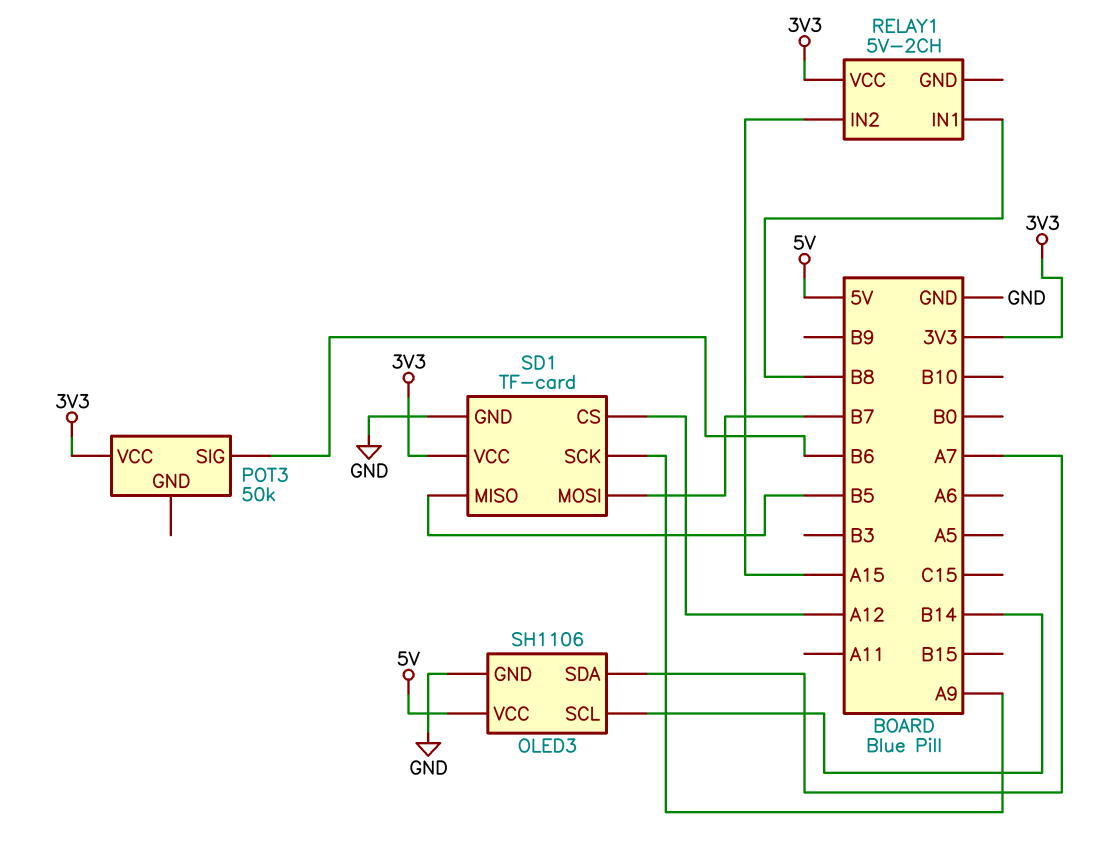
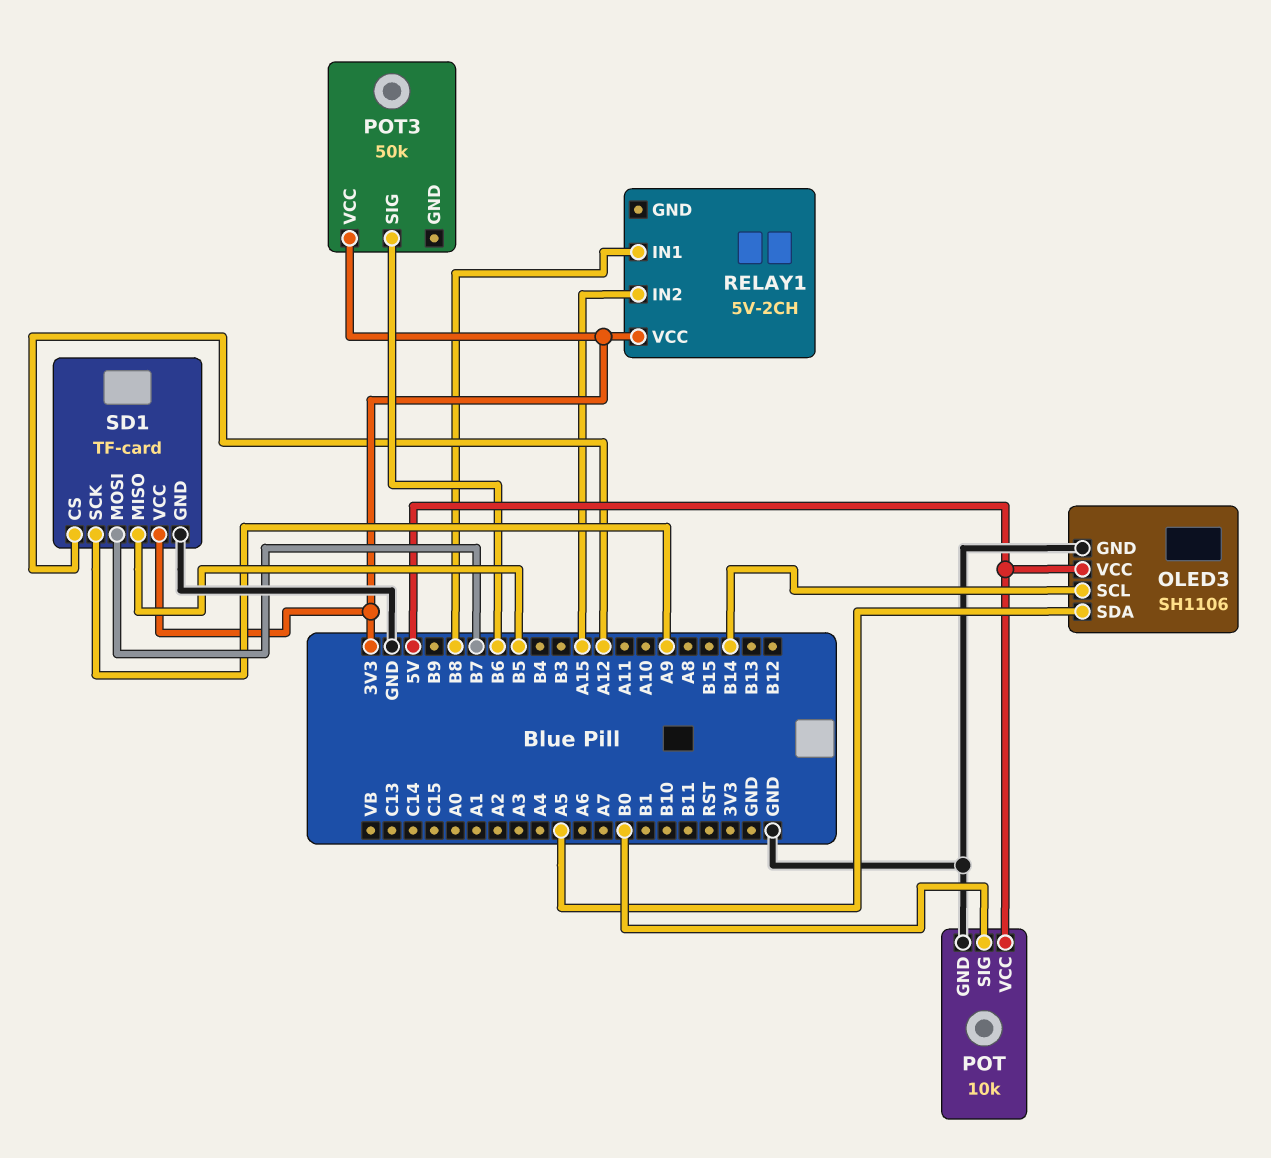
OLED3 pin SDA: A7 -> A5
POT: none -> 10k
POT pin GND: none -> GND
POT pin SIG: none -> B0
POT pin VCC: none -> 5V

